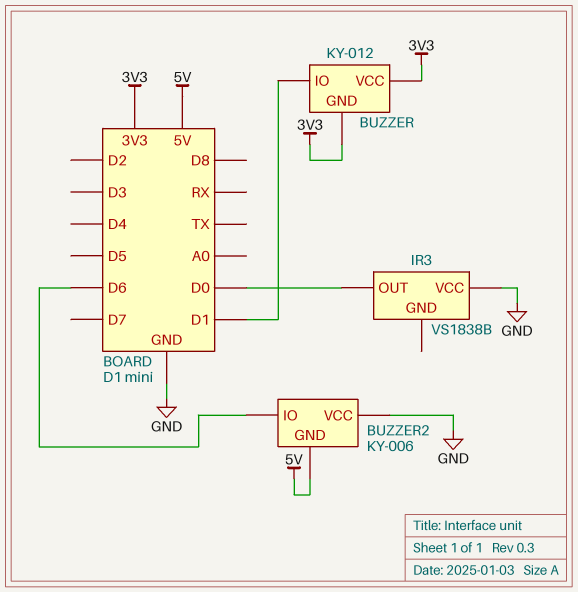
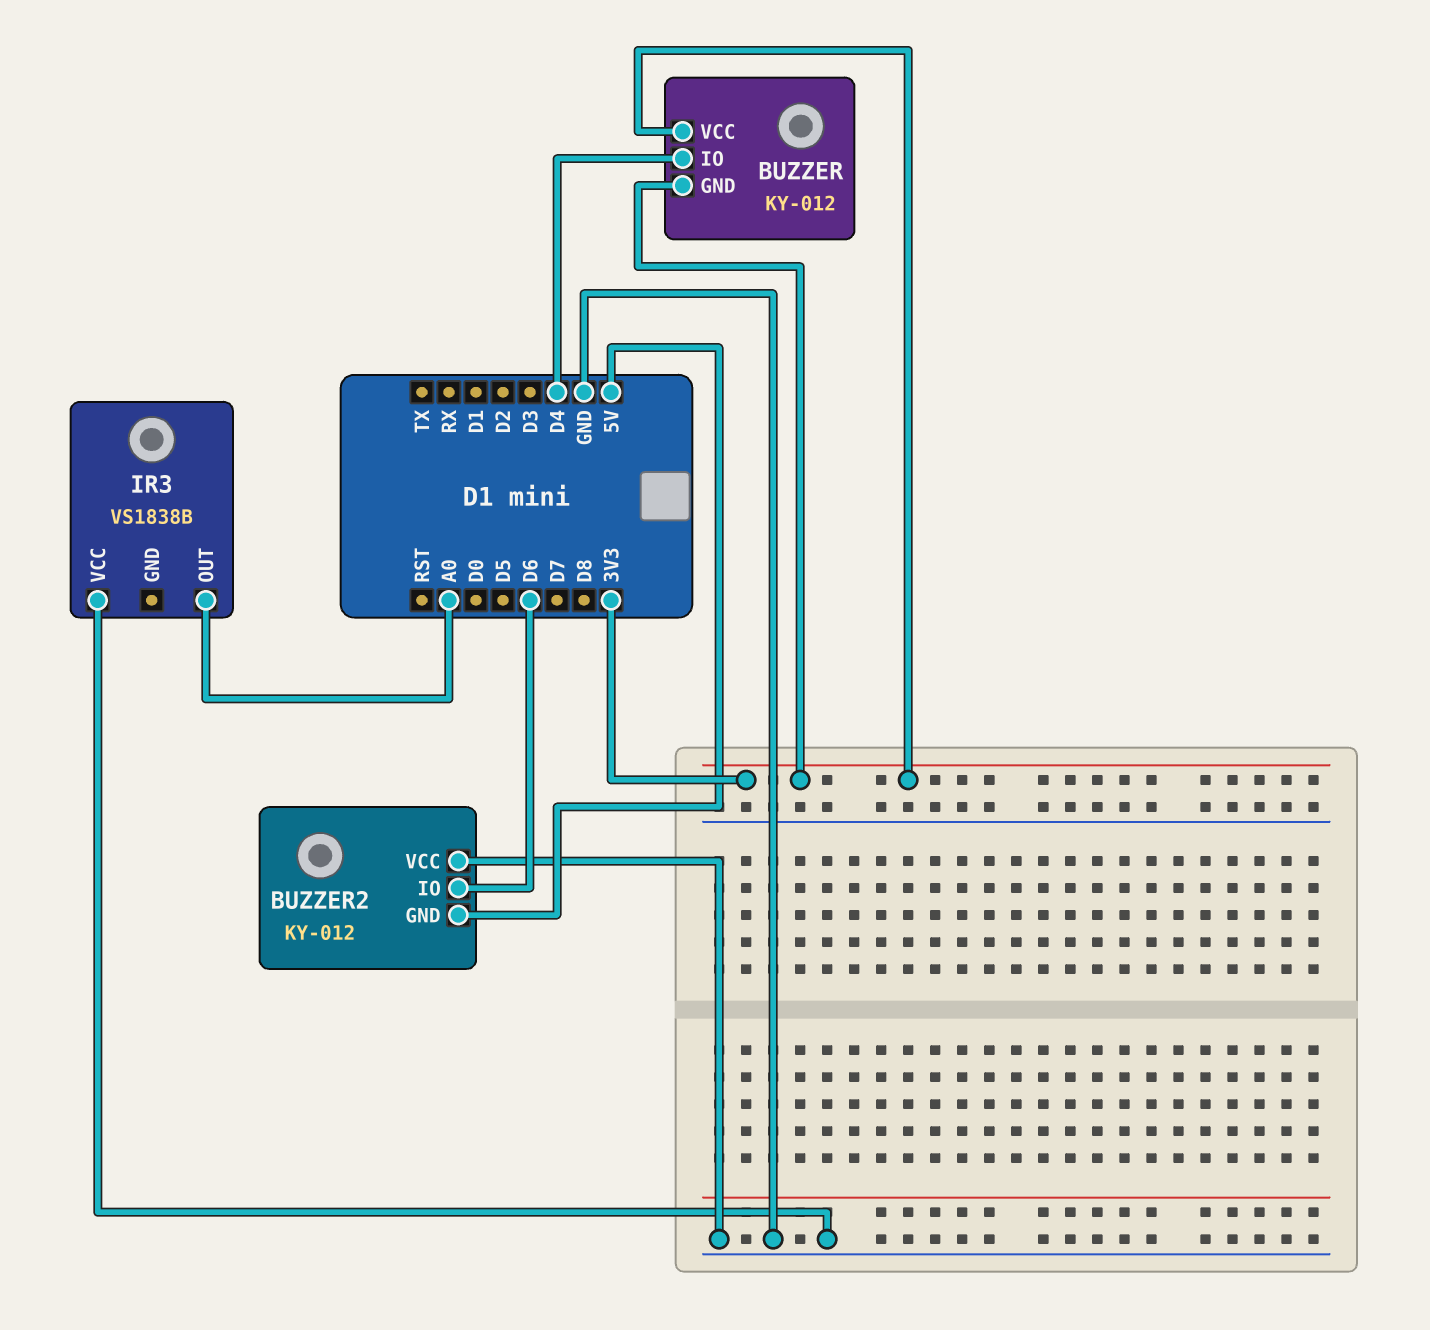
BUZZER pin IO: D1 -> D4
BUZZER2: KY-006 -> KY-012
IR3 pin OUT: D0 -> A0

